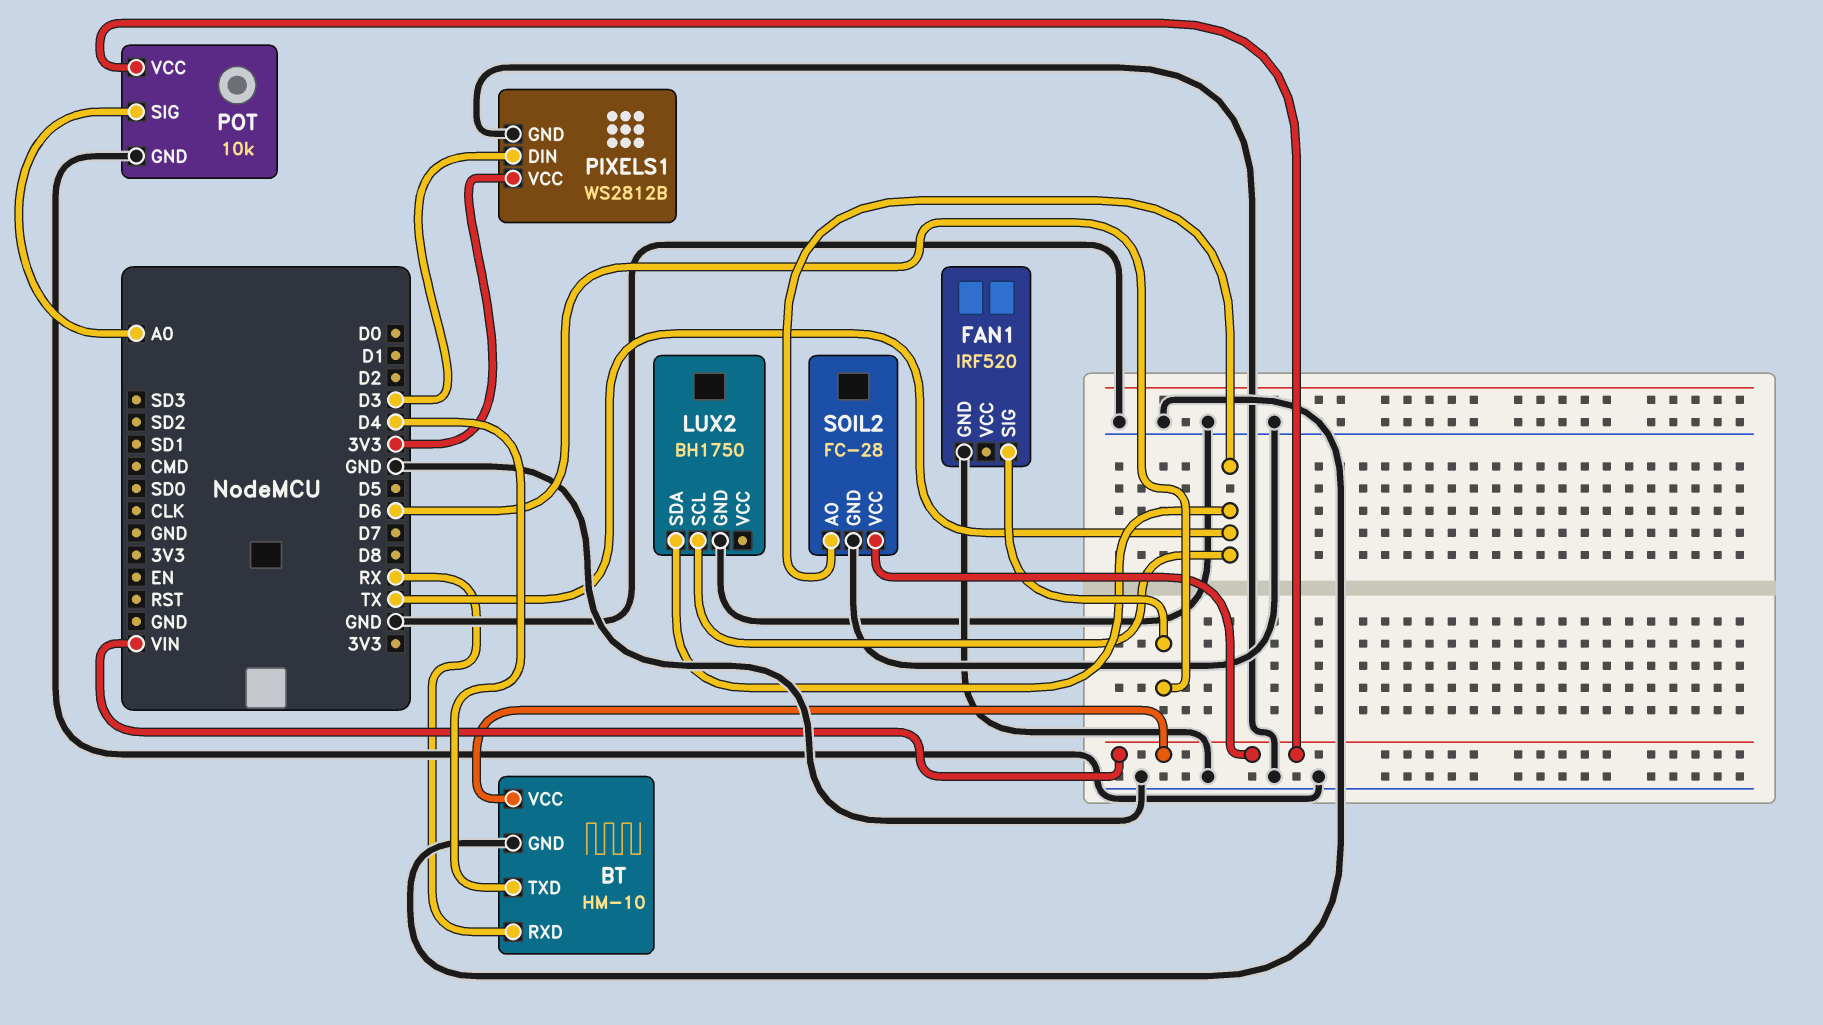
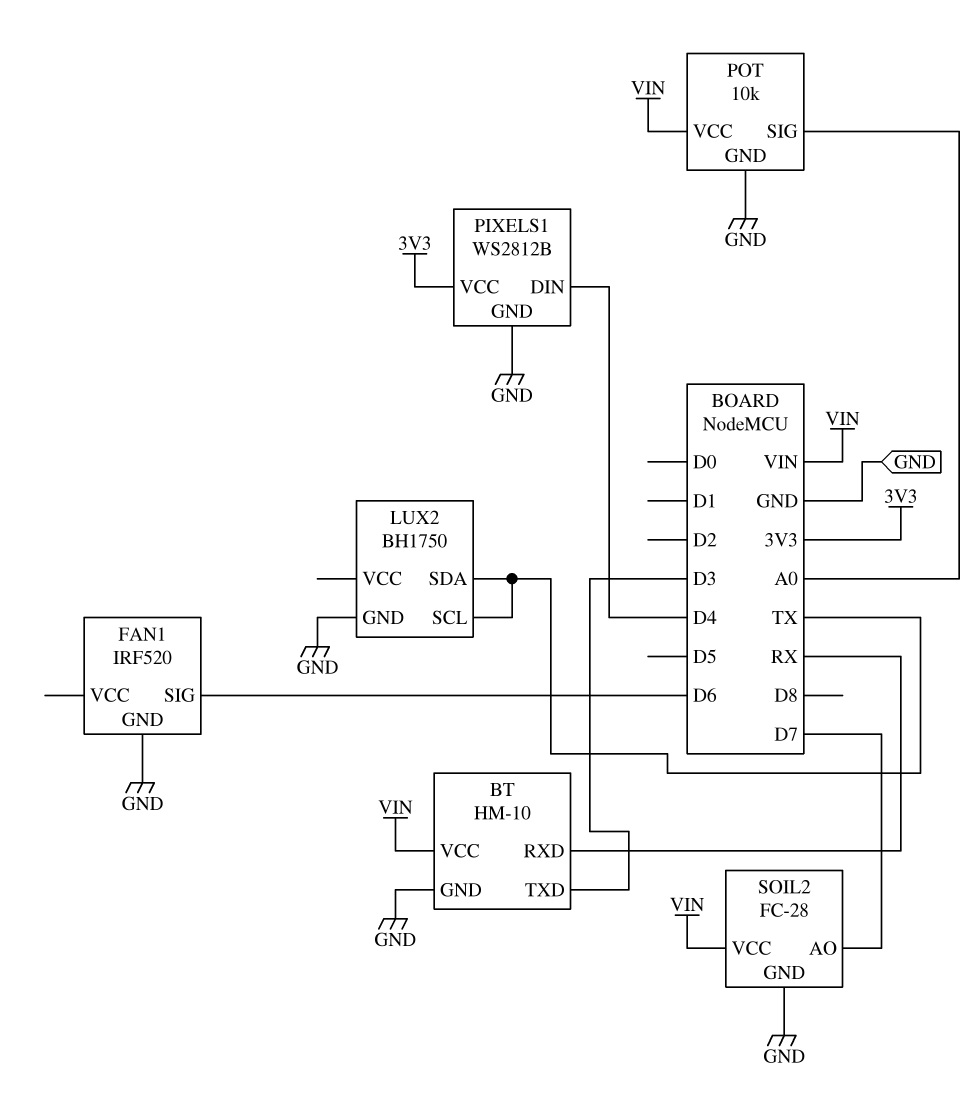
BT pin TXD: D4 -> D3
PIXELS1 pin DIN: D3 -> D4
SOIL2 pin AO: TX -> D7

